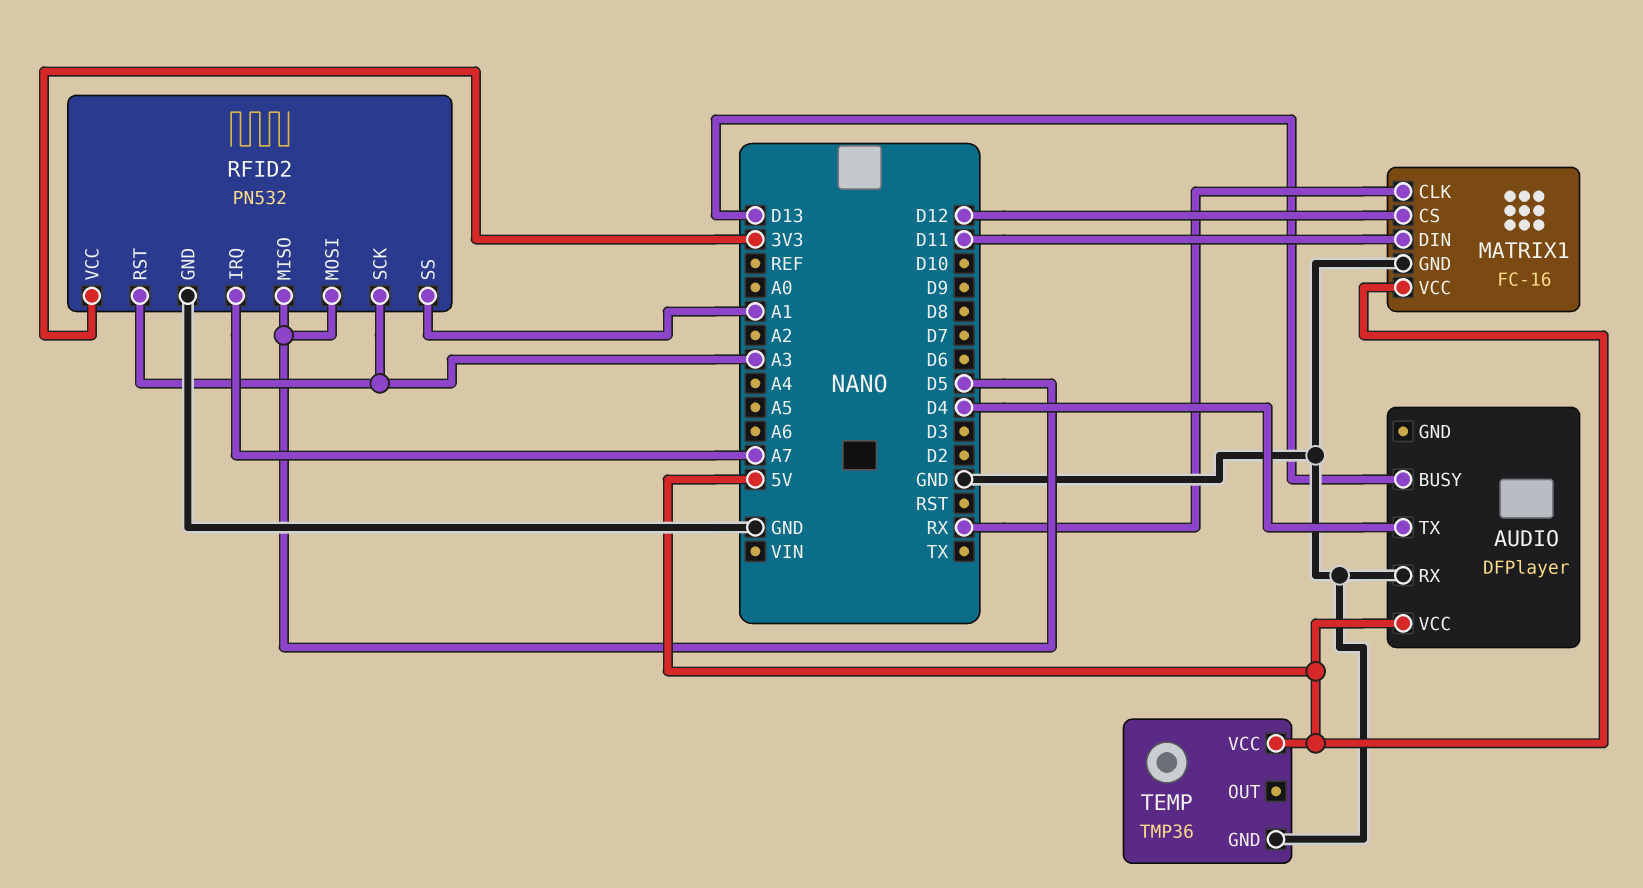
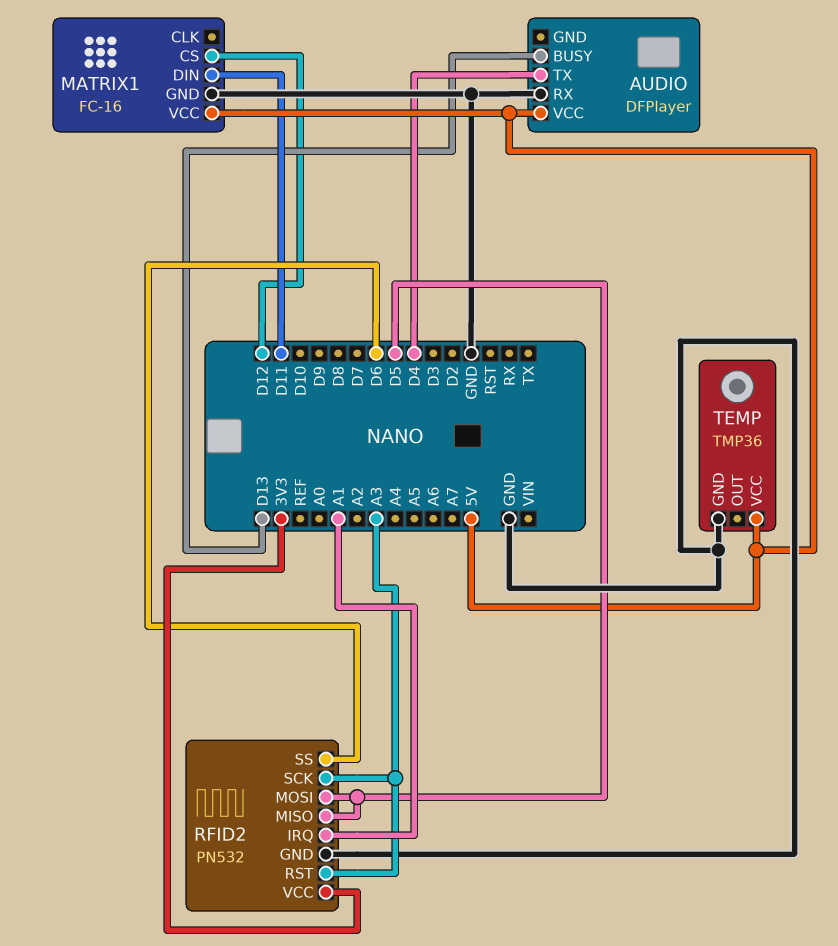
MATRIX1 pin CLK: RX -> none
RFID2 pin IRQ: A7 -> A1
RFID2 pin SS: A1 -> D6

